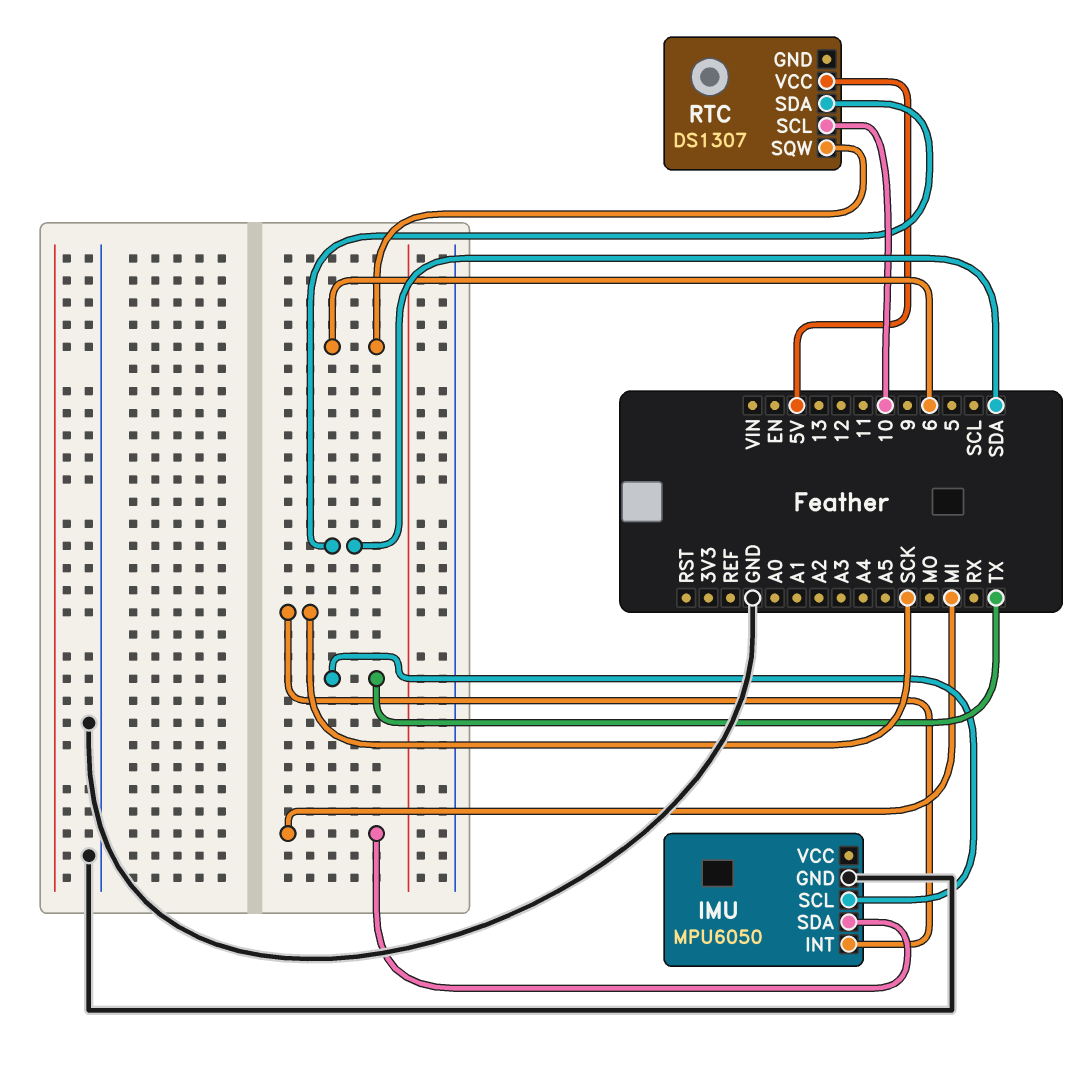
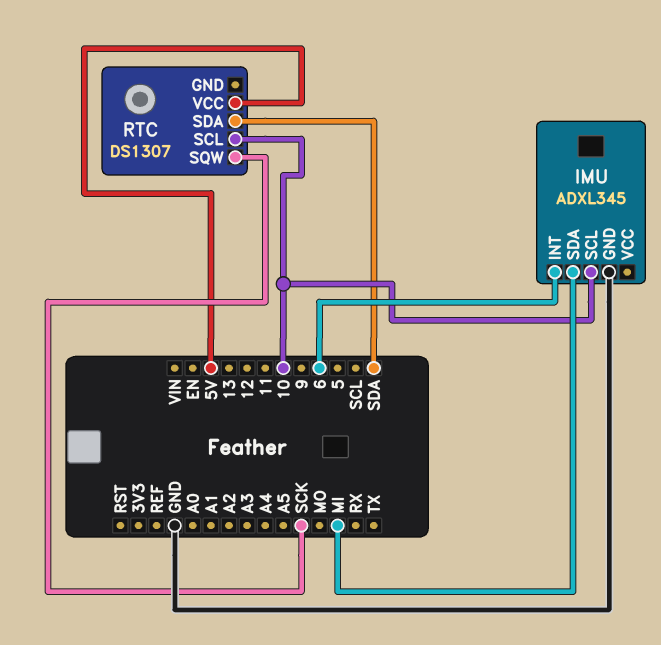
IMU: MPU6050 -> ADXL345
IMU pin INT: SCK -> 6
IMU pin SCL: TX -> 10
RTC pin SQW: 6 -> SCK

